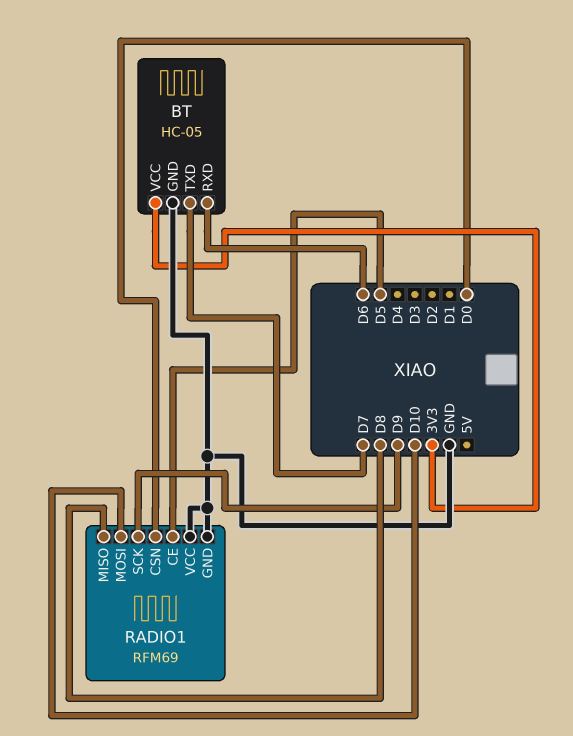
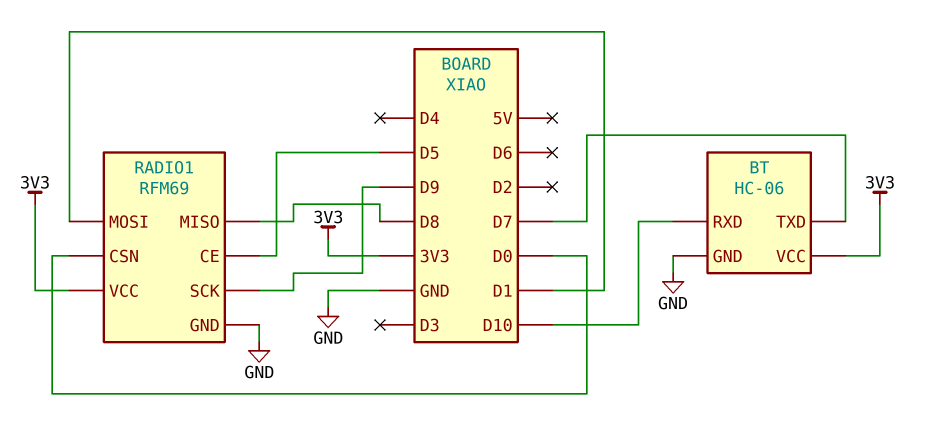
BT: HC-05 -> HC-06
BT pin RXD: D6 -> D10
RADIO1 pin MOSI: D10 -> D1
RADIO1 pin VCC: GND -> 3V3

